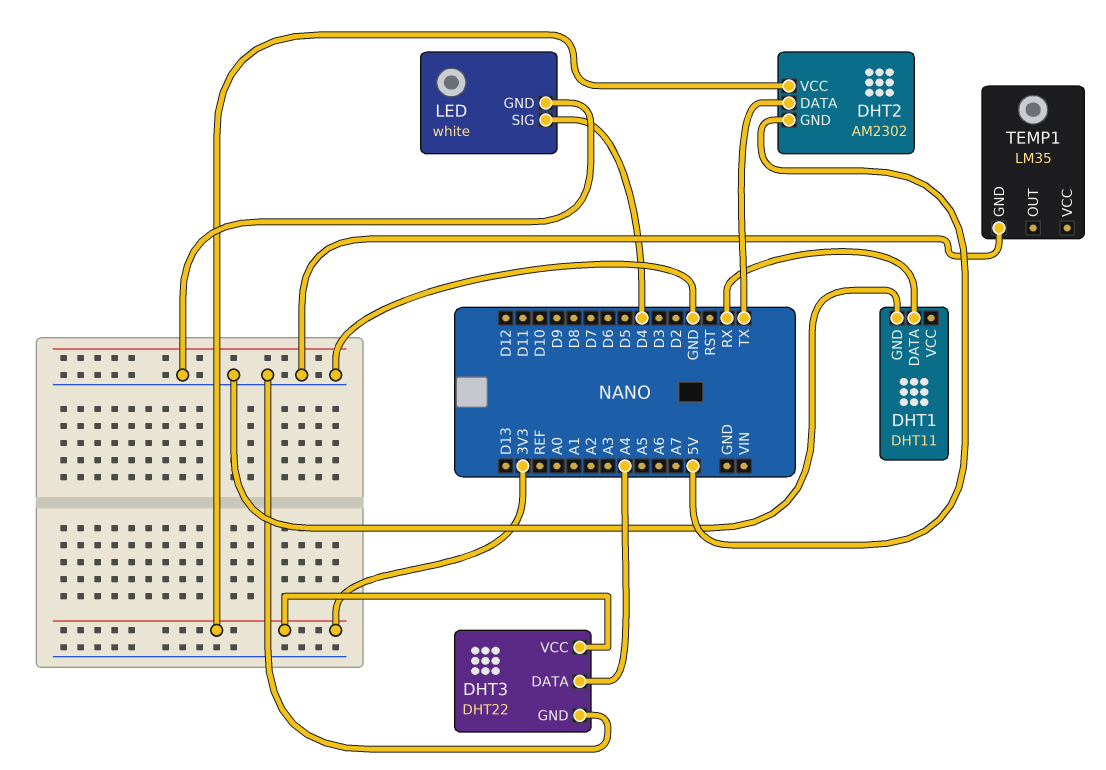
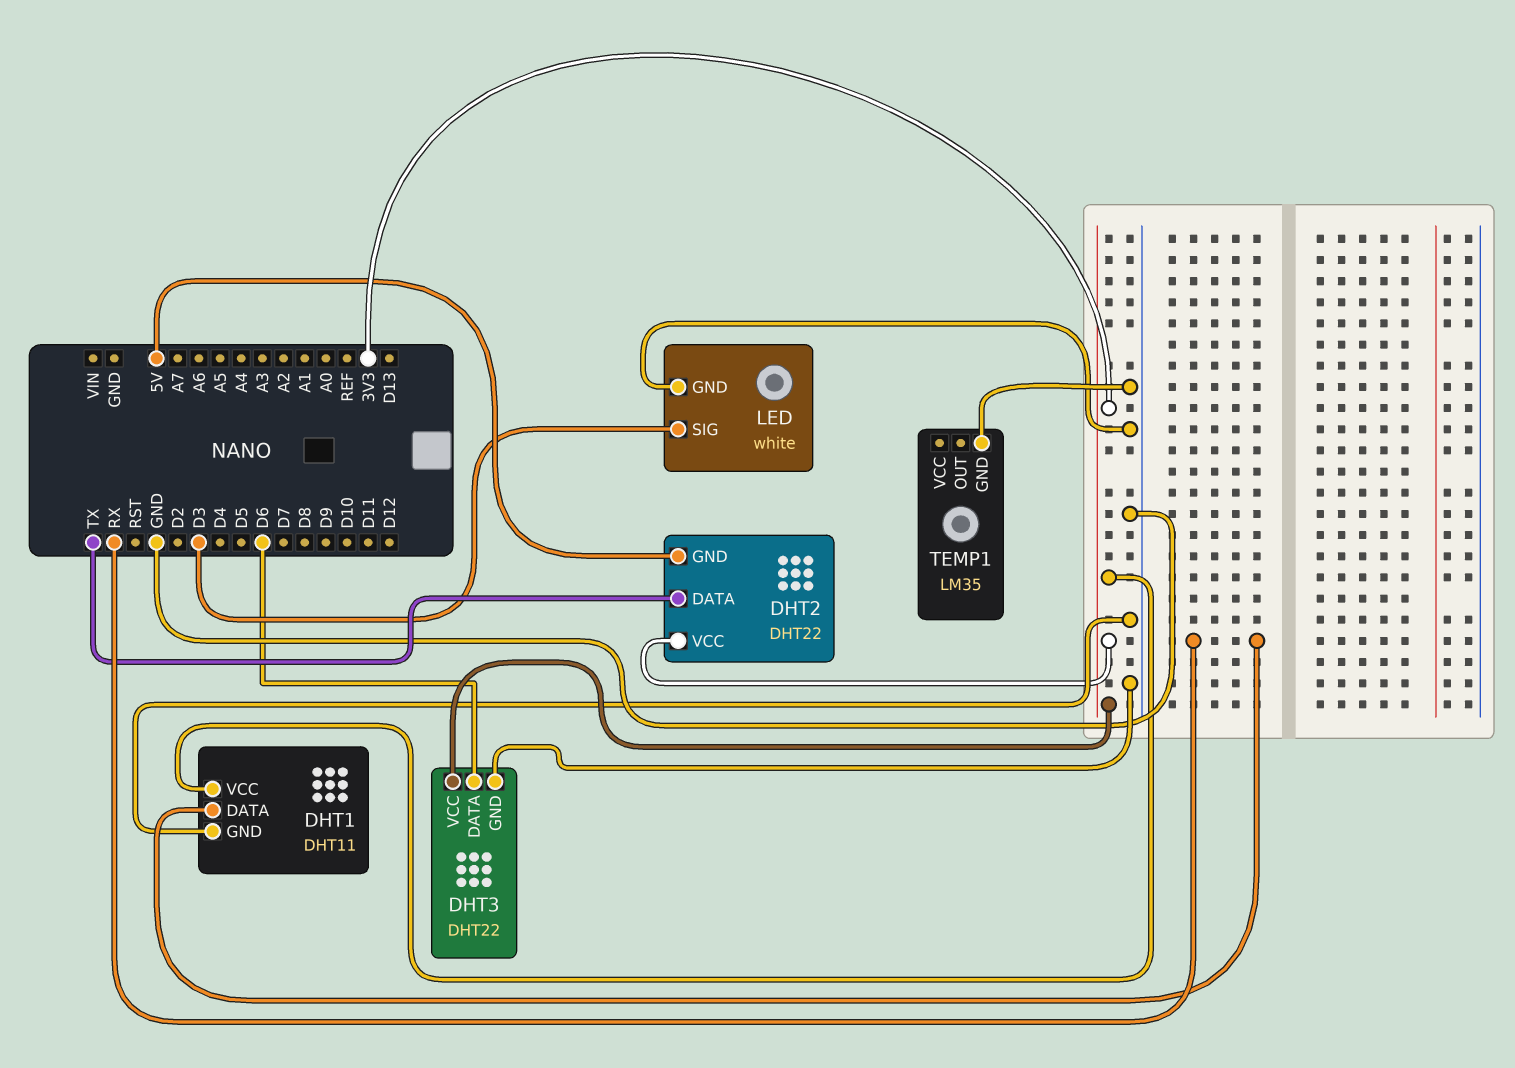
DHT1 pin VCC: none -> 3V3
DHT2: AM2302 -> DHT22
DHT3 pin DATA: A4 -> D6
LED pin SIG: D4 -> D3

